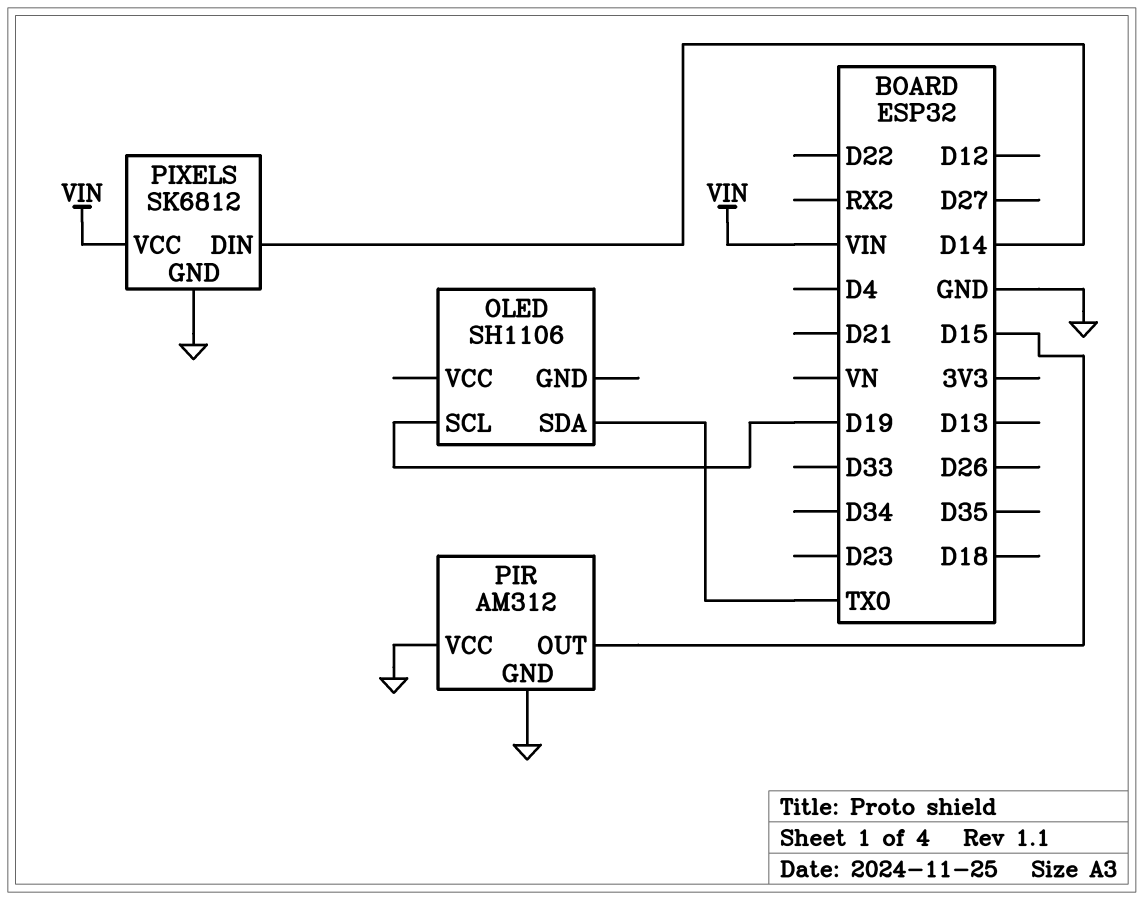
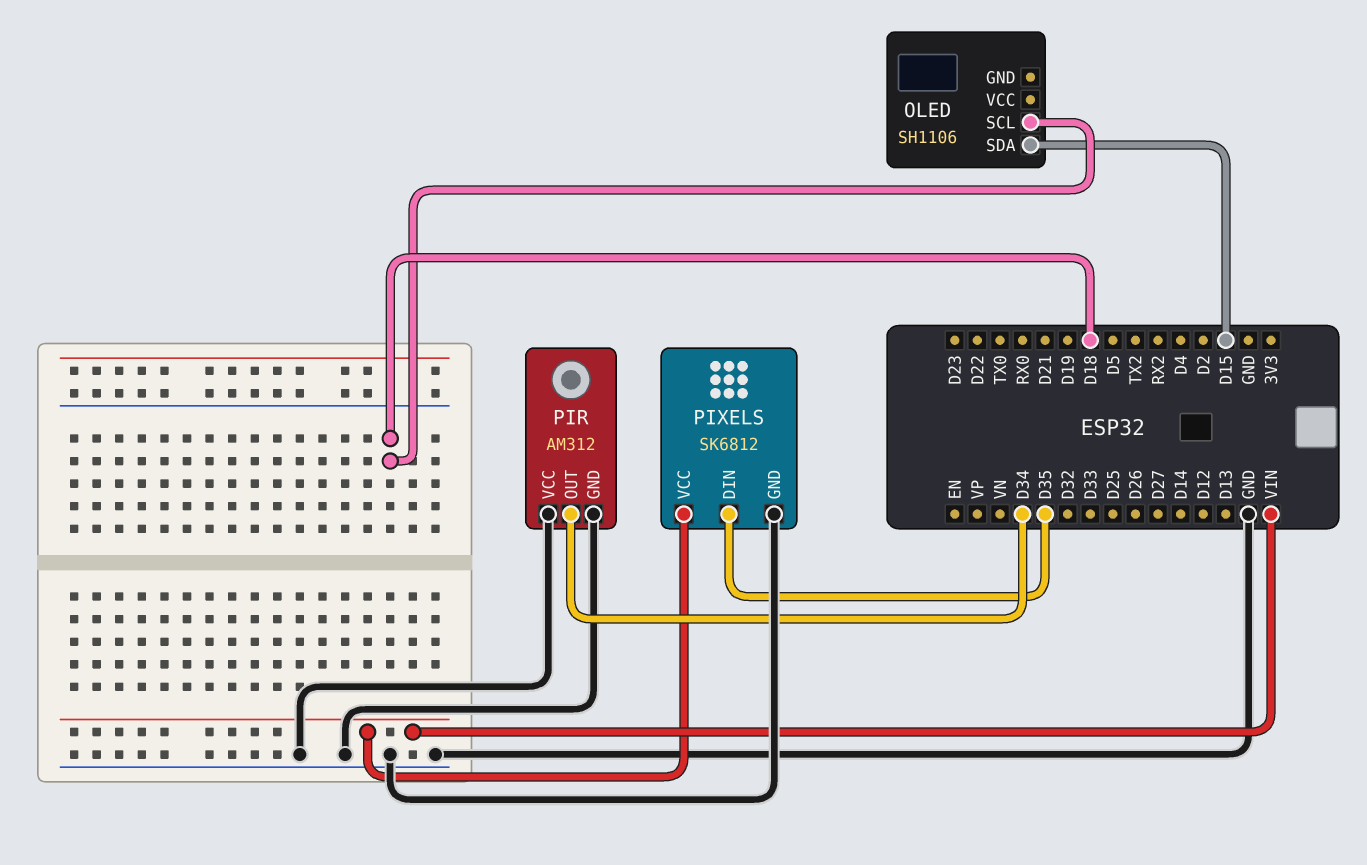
OLED pin SCL: D19 -> D18
OLED pin SDA: TX0 -> D15
PIR pin OUT: D15 -> D34
PIXELS pin DIN: D14 -> D35

